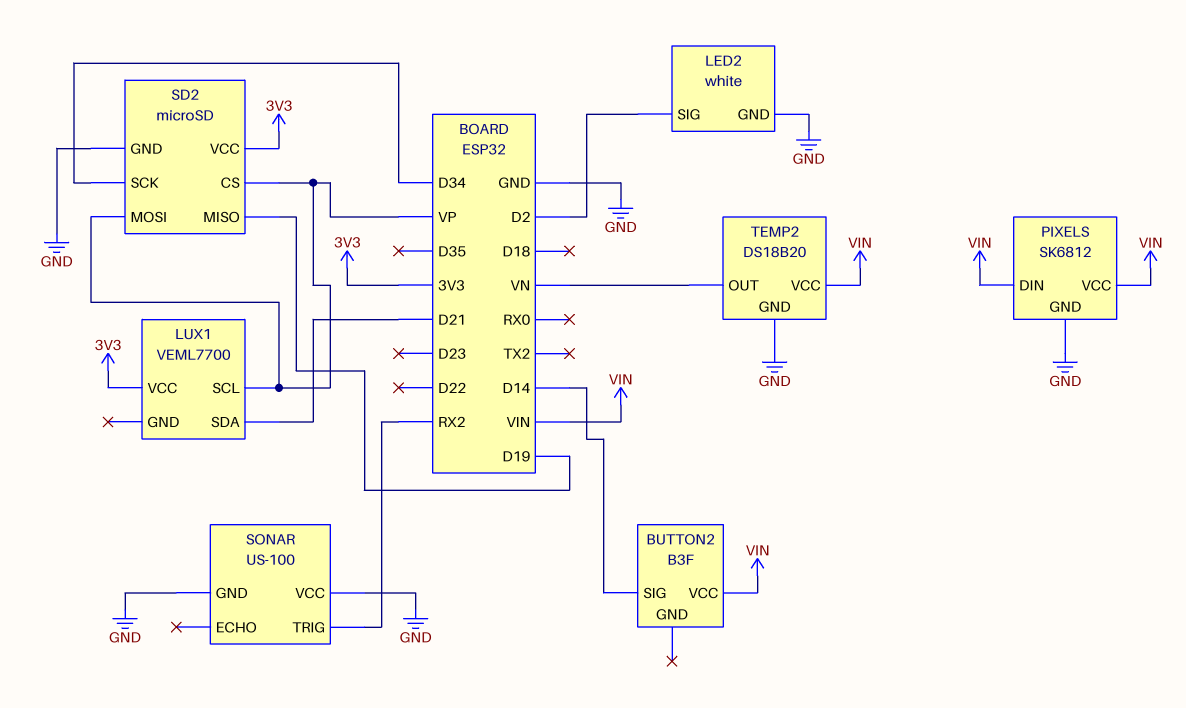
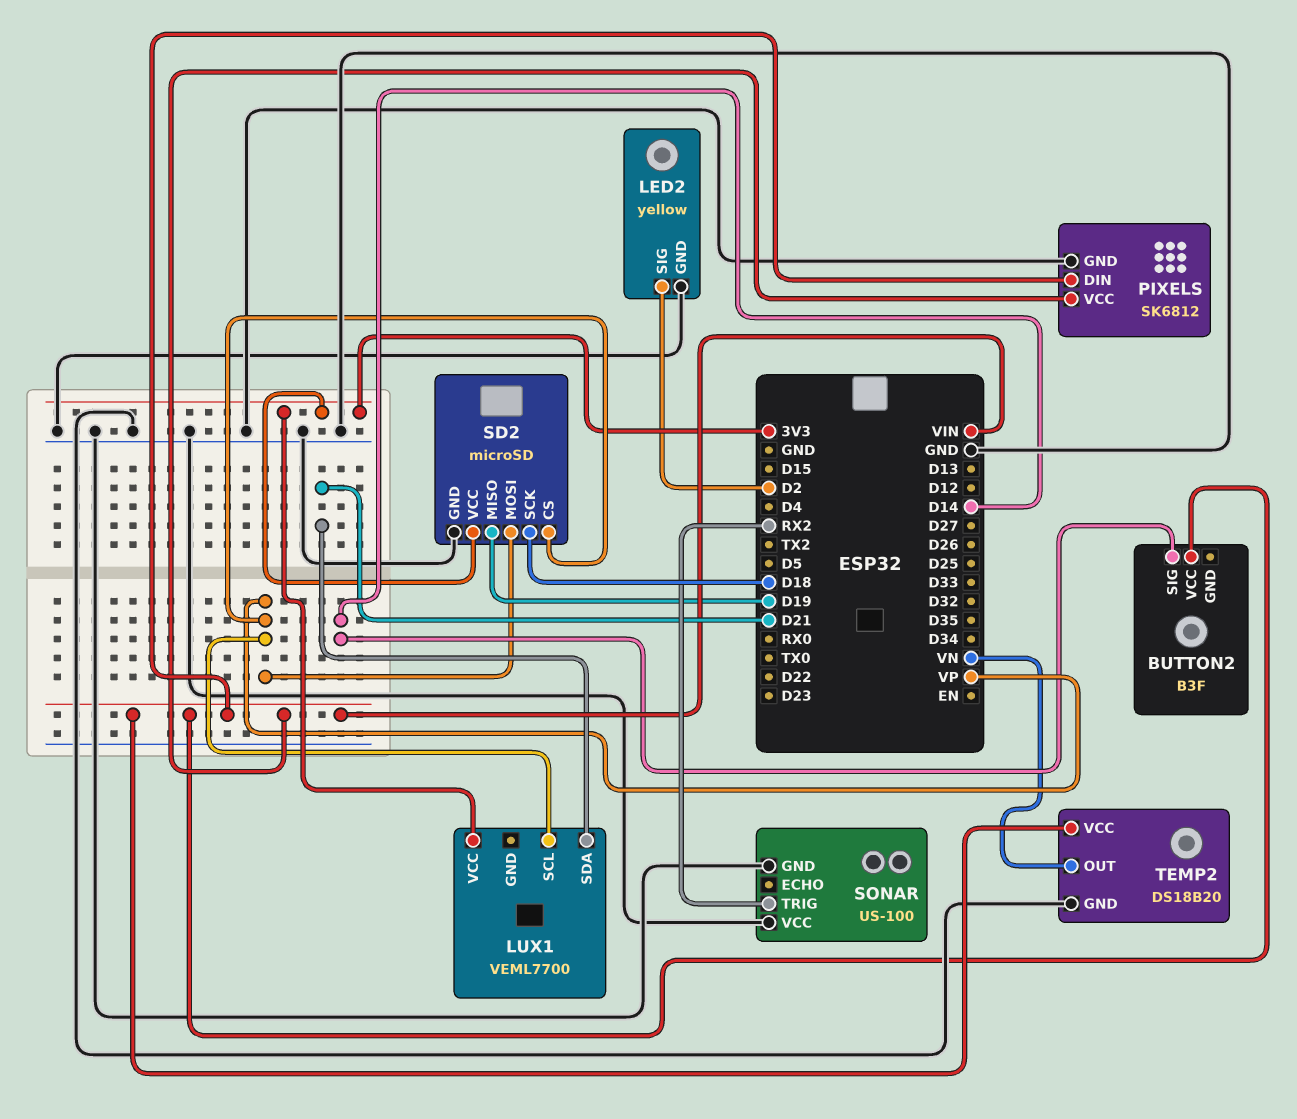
LED2: white -> yellow
SD2 pin SCK: D34 -> D18

